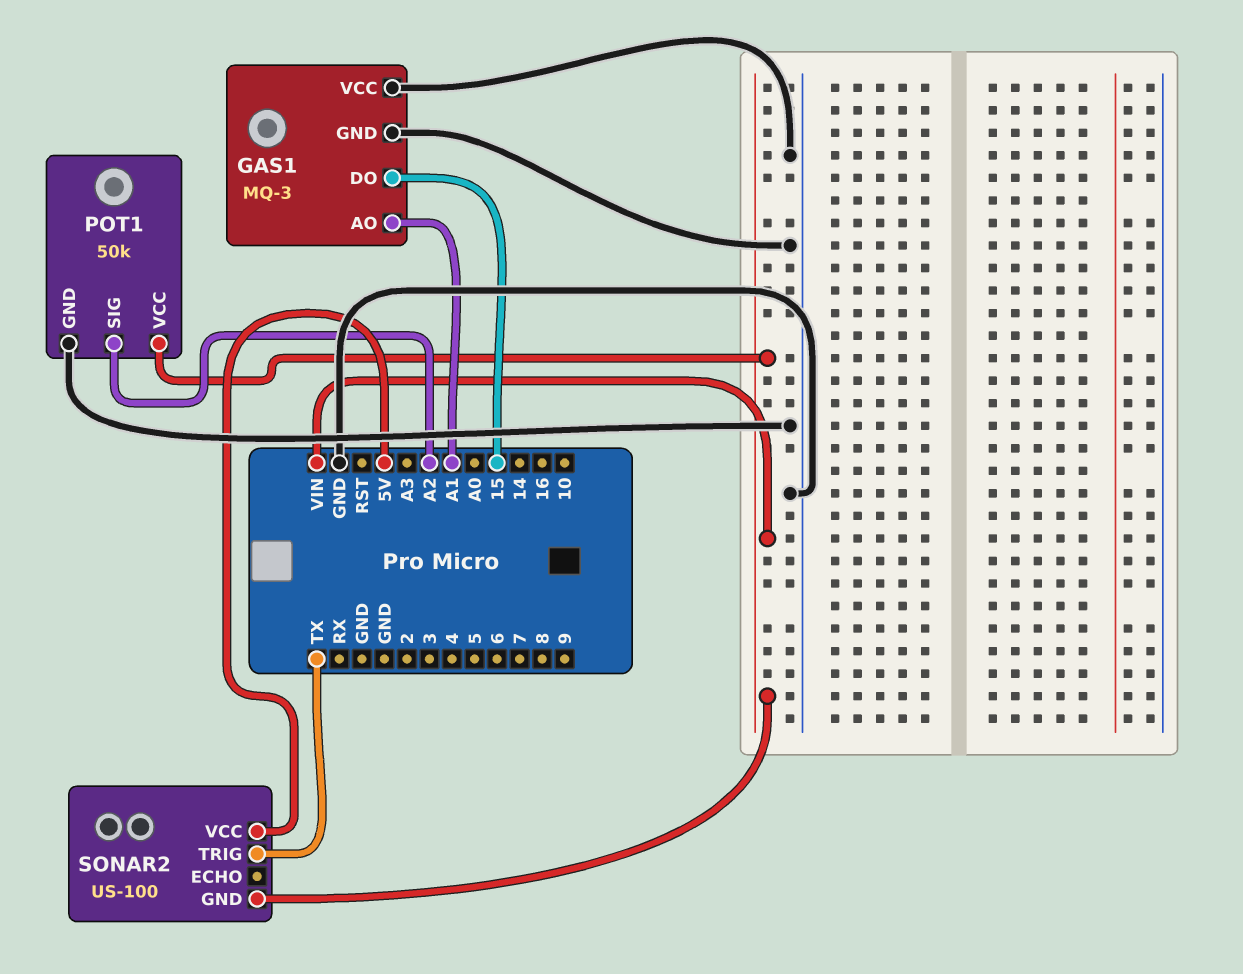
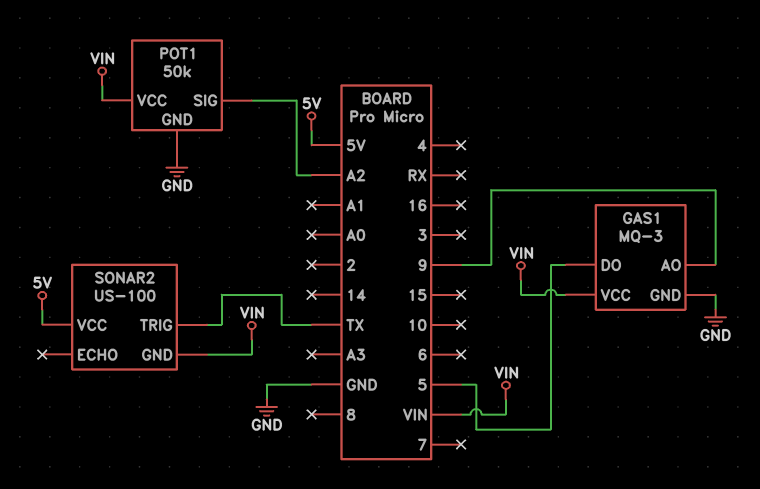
GAS1 pin AO: A1 -> 9
GAS1 pin DO: 15 -> 5
GAS1 pin VCC: GND -> VIN

